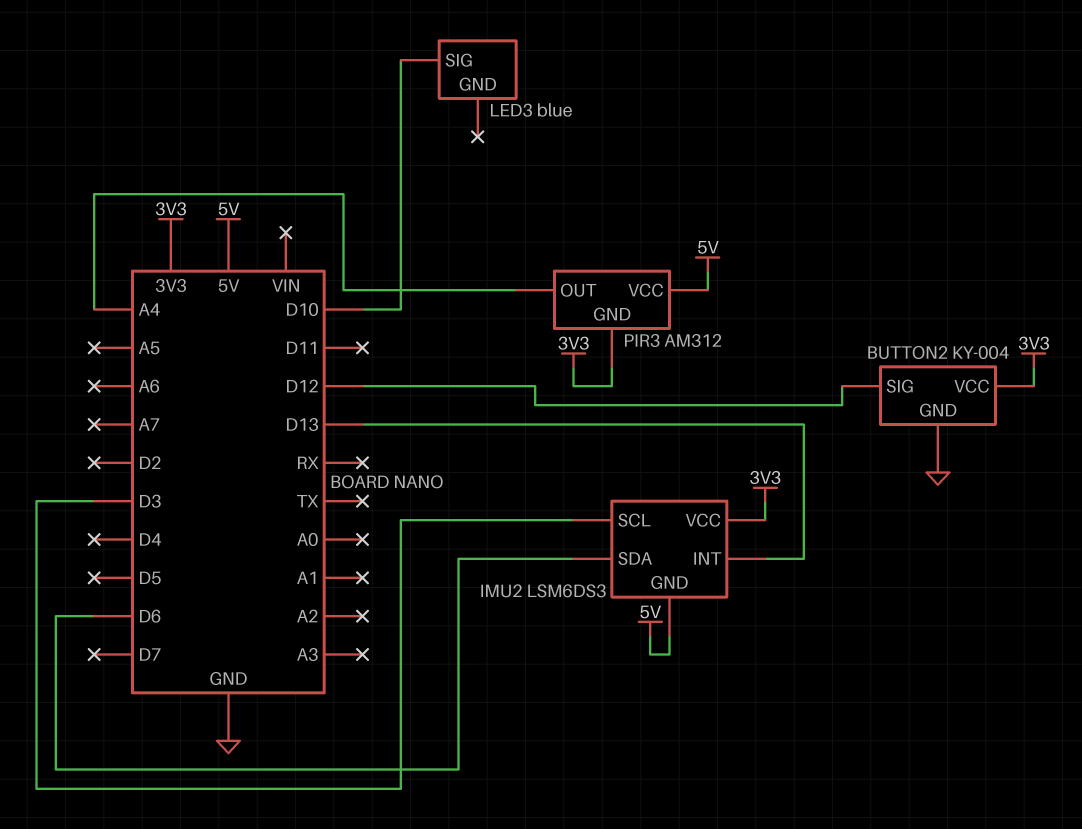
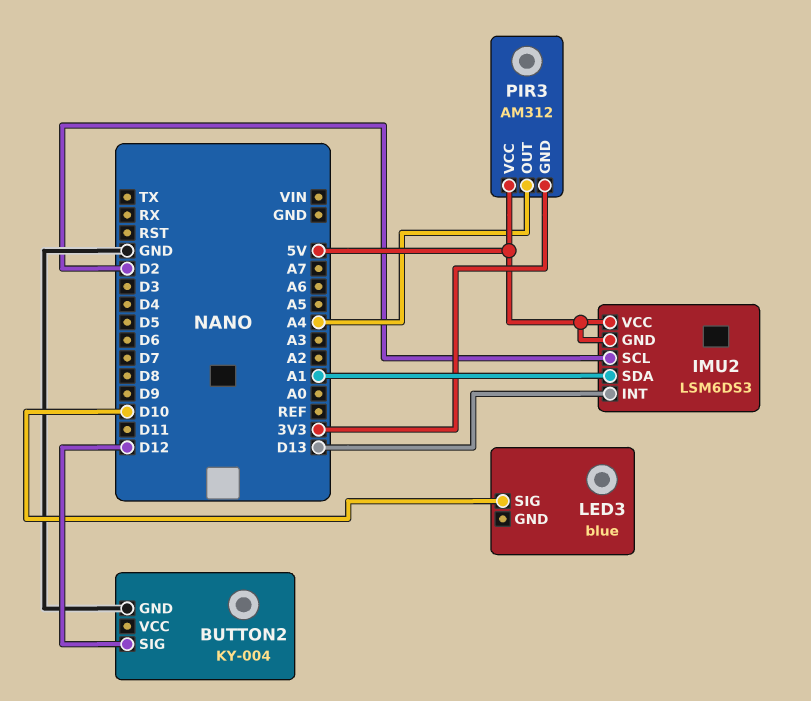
BUTTON2 pin VCC: 3V3 -> none
IMU2 pin SCL: D3 -> D2
IMU2 pin SDA: D6 -> A1
IMU2 pin VCC: 3V3 -> 5V

